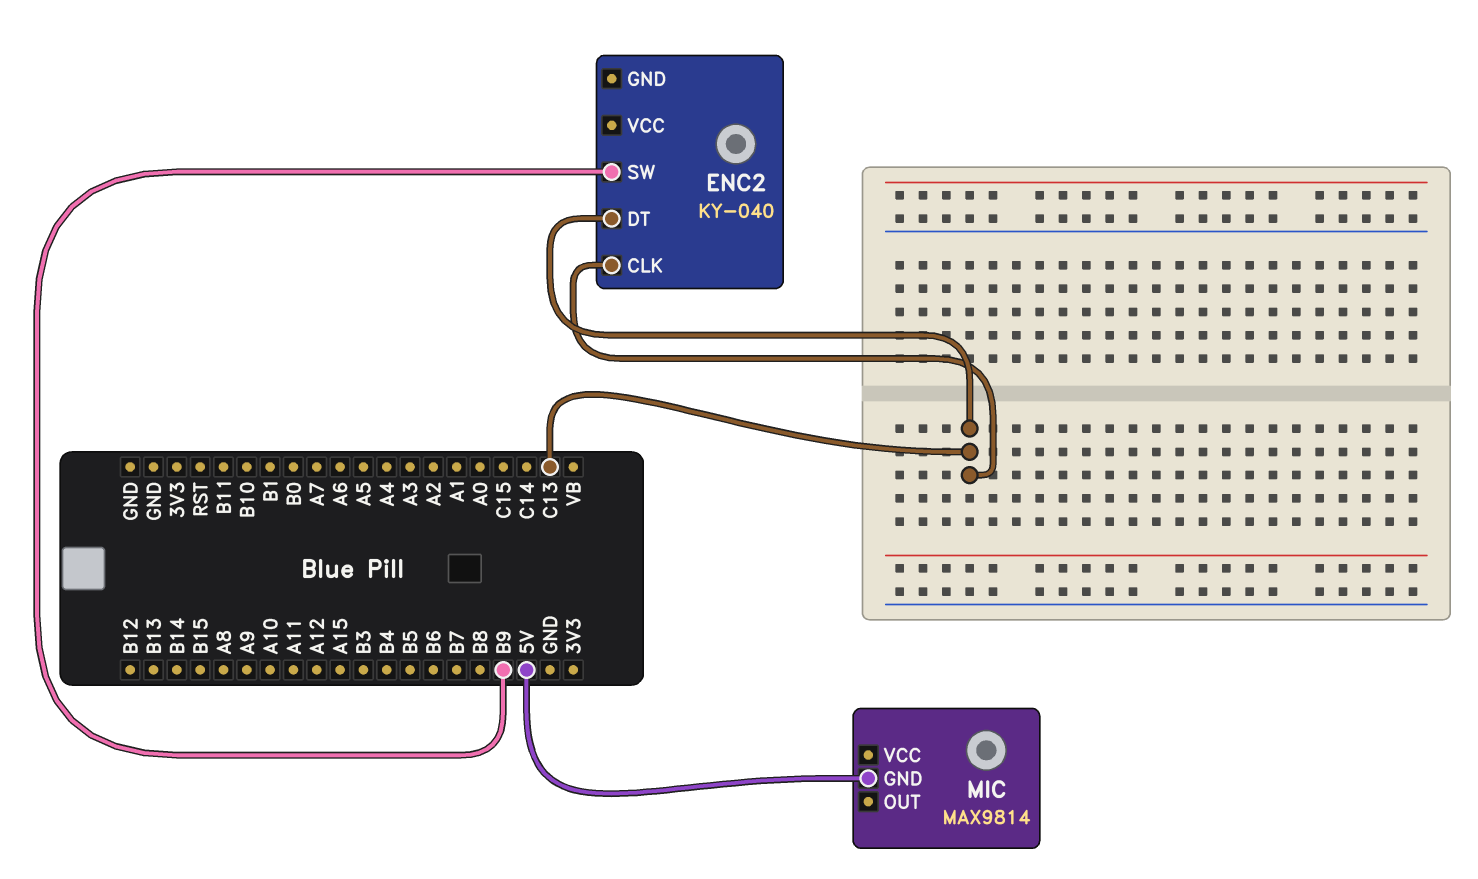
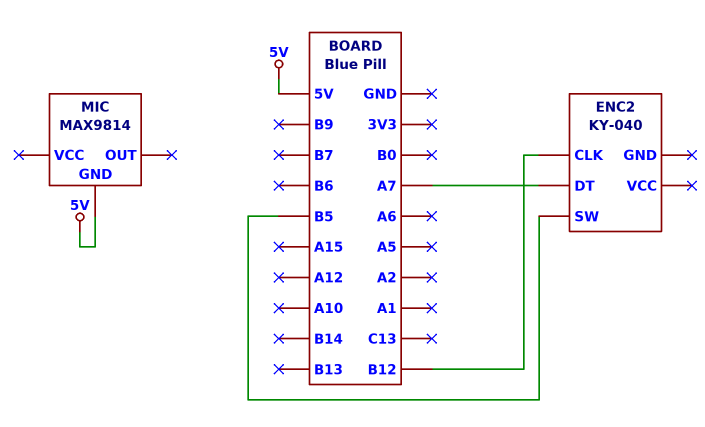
ENC2 pin CLK: C13 -> B12
ENC2 pin DT: C13 -> A7
ENC2 pin SW: B9 -> B5

